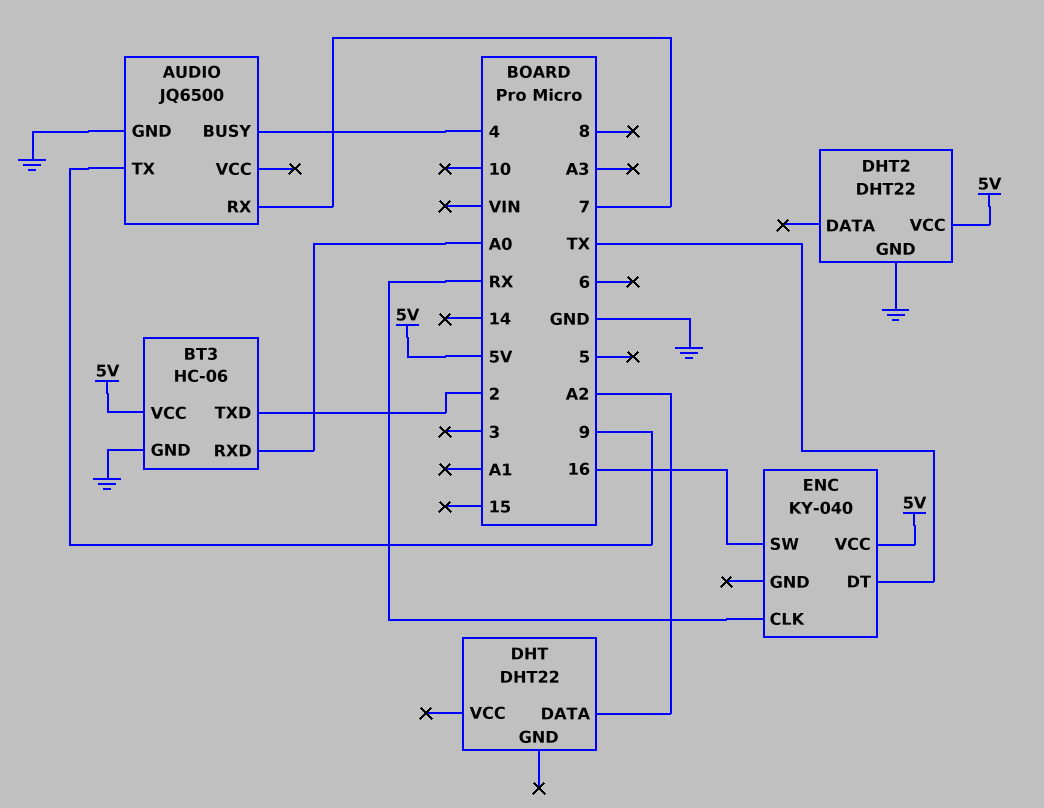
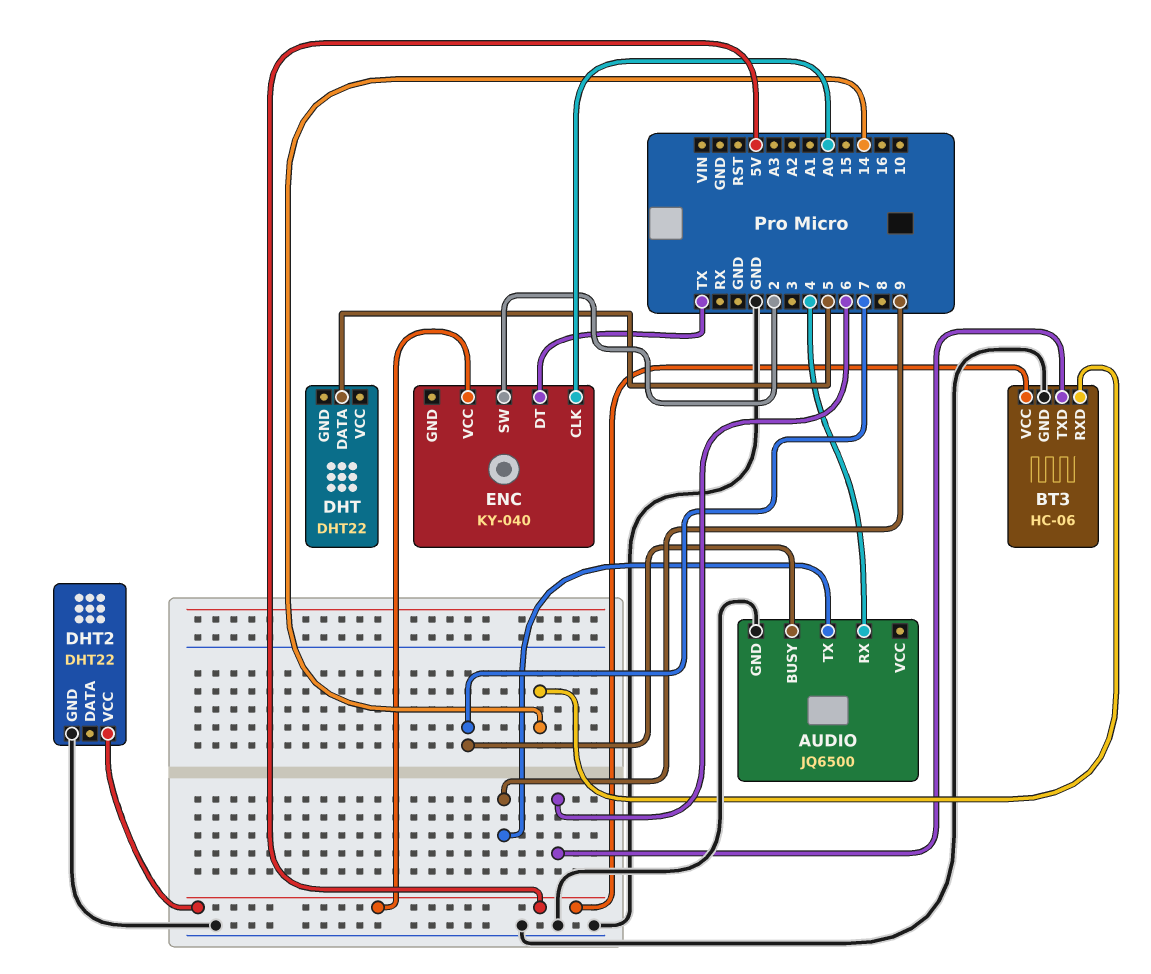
AUDIO pin BUSY: 4 -> 7
AUDIO pin RX: 7 -> 4
BT3 pin RXD: A0 -> 14
BT3 pin TXD: 2 -> 6
DHT pin DATA: A2 -> 5
ENC pin CLK: RX -> A0
ENC pin SW: 16 -> 2

